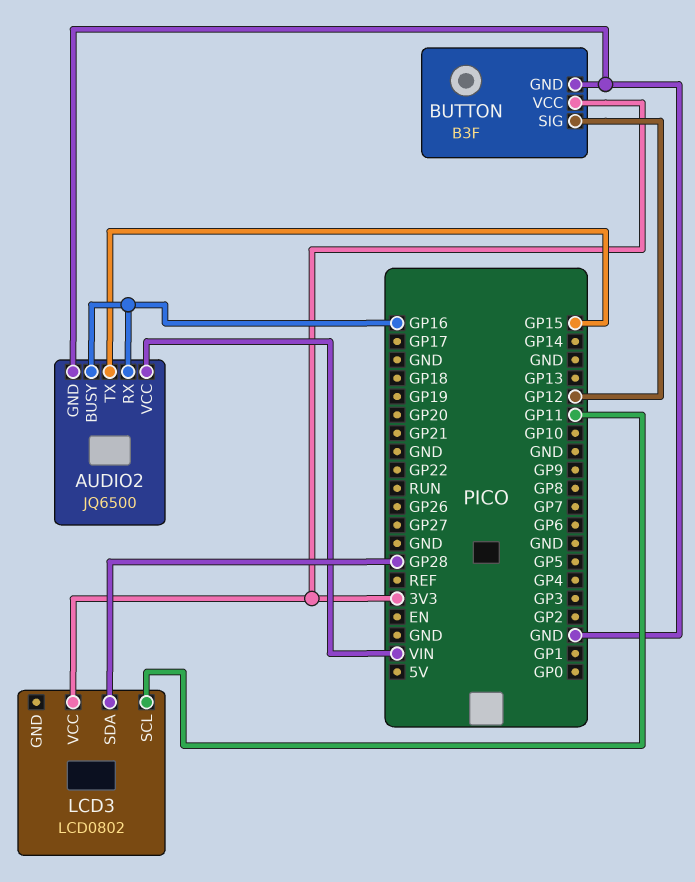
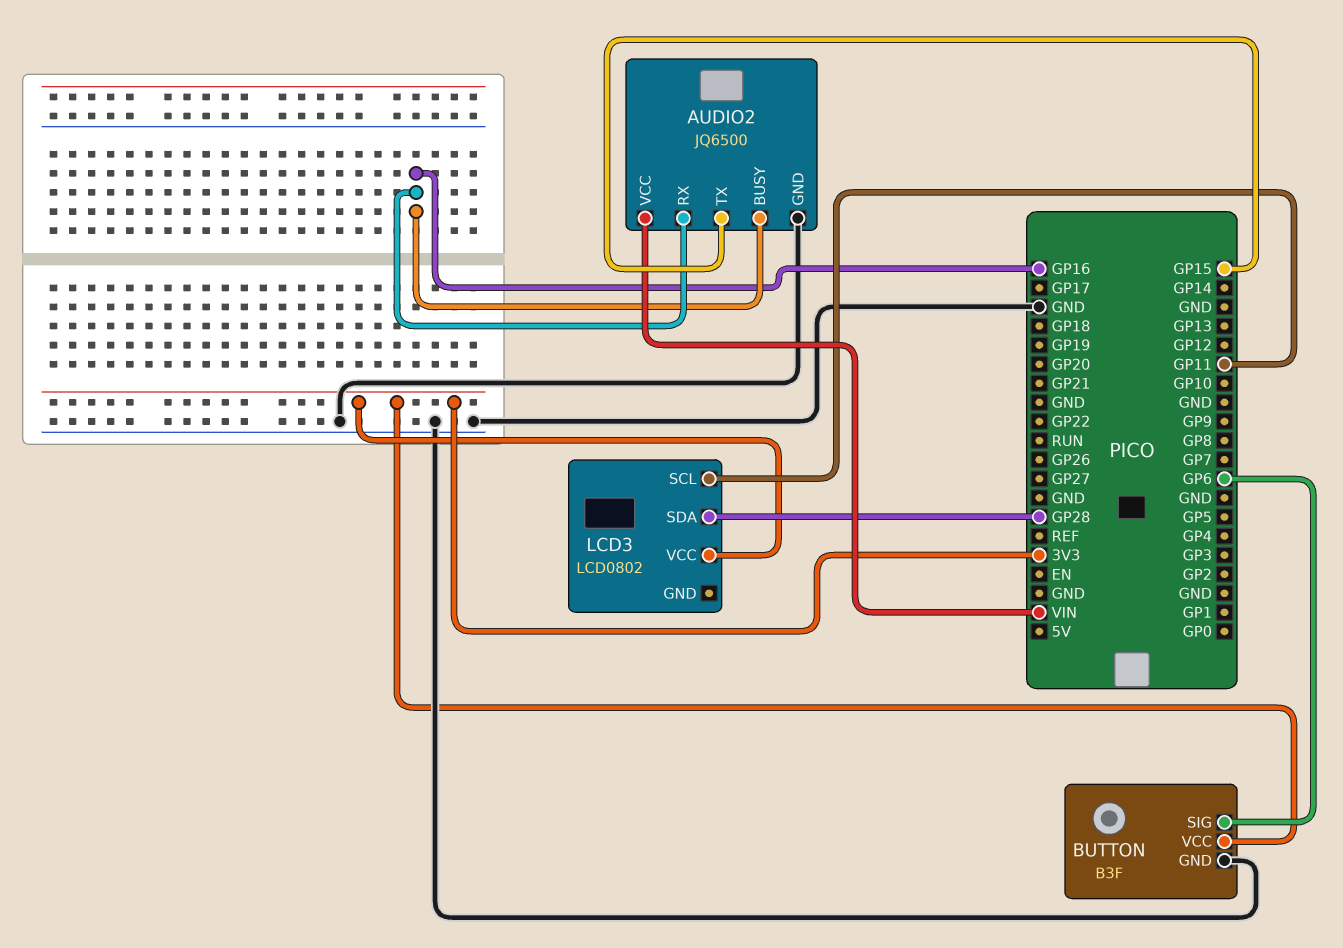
BUTTON pin SIG: GP12 -> GP6

